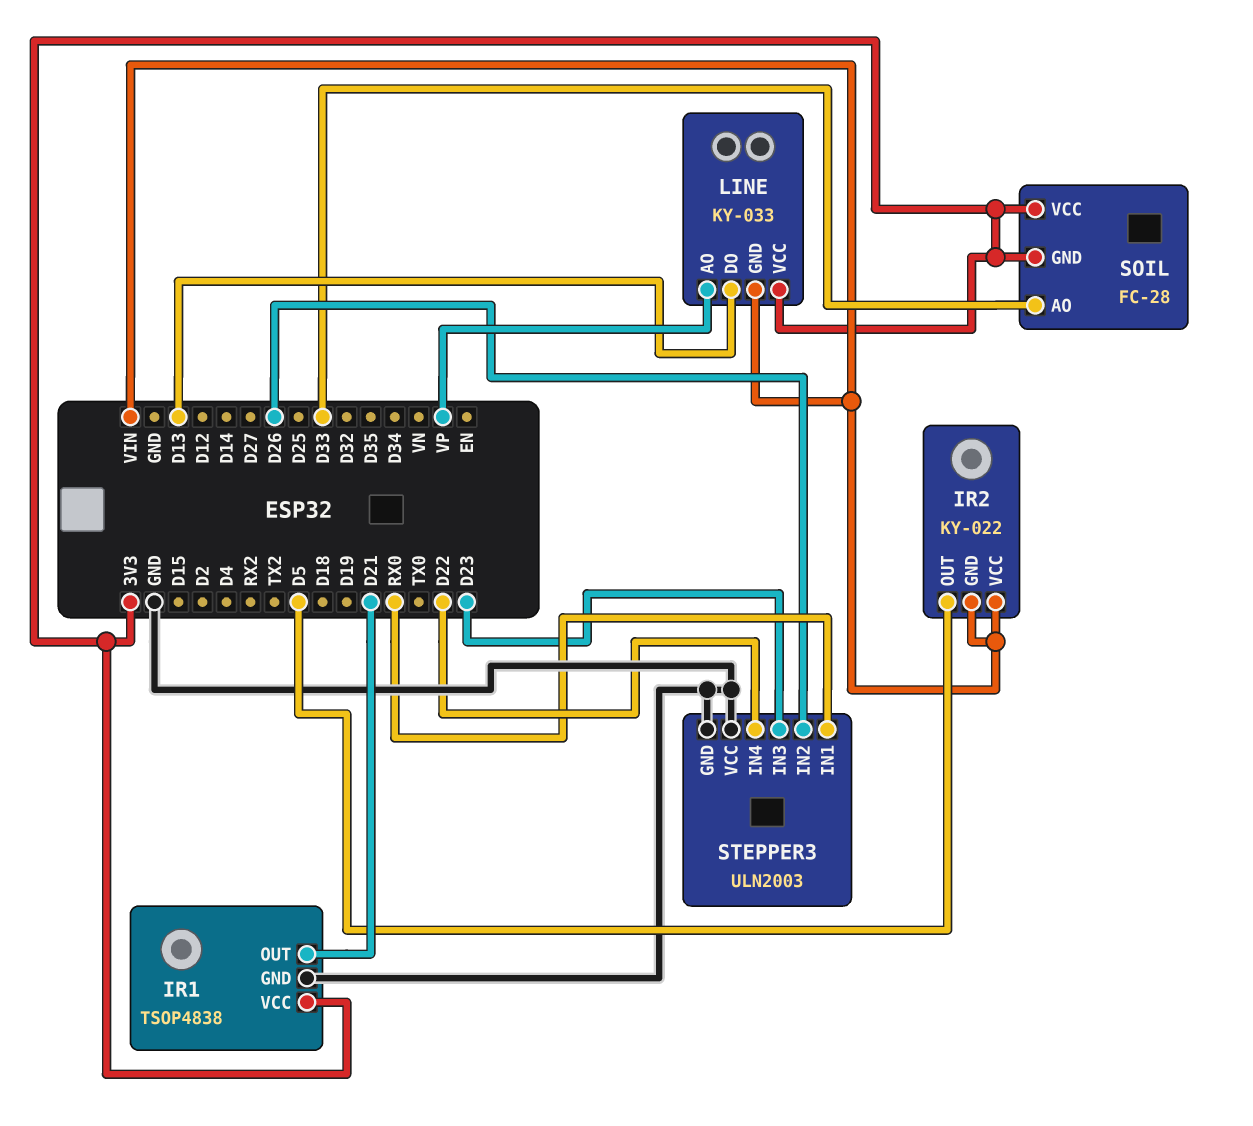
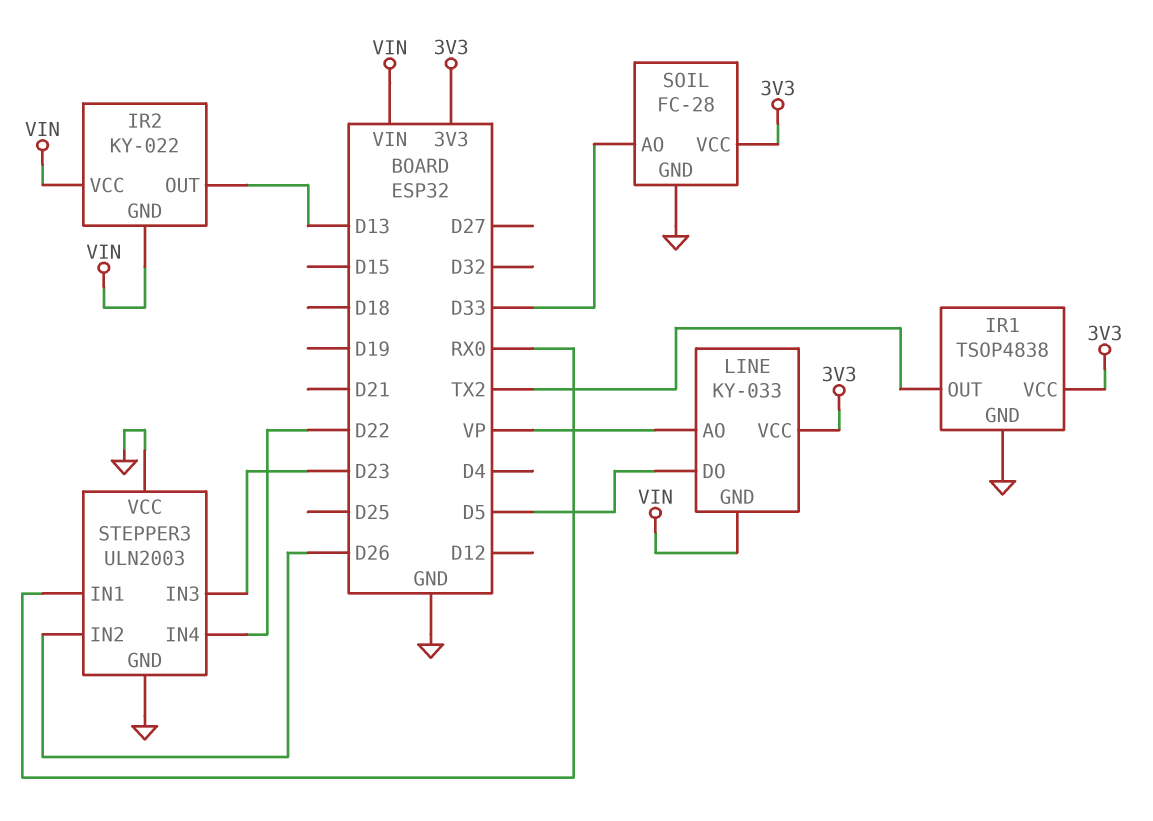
IR1 pin OUT: D21 -> TX2
IR2 pin OUT: D5 -> D13
LINE pin DO: D13 -> D5
SOIL pin GND: 3V3 -> GND

